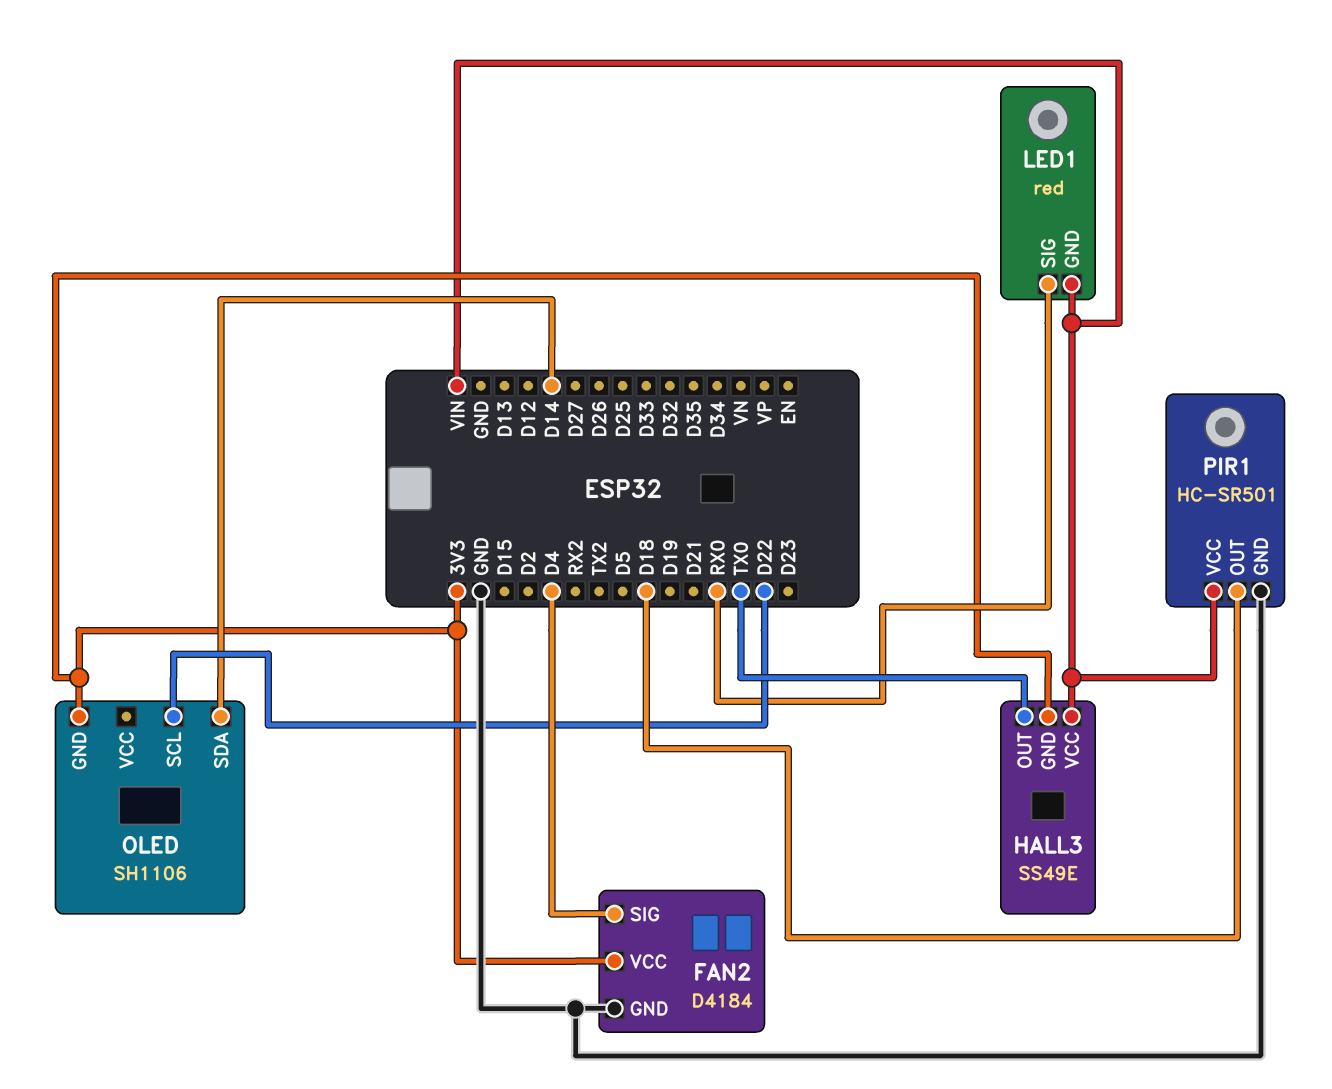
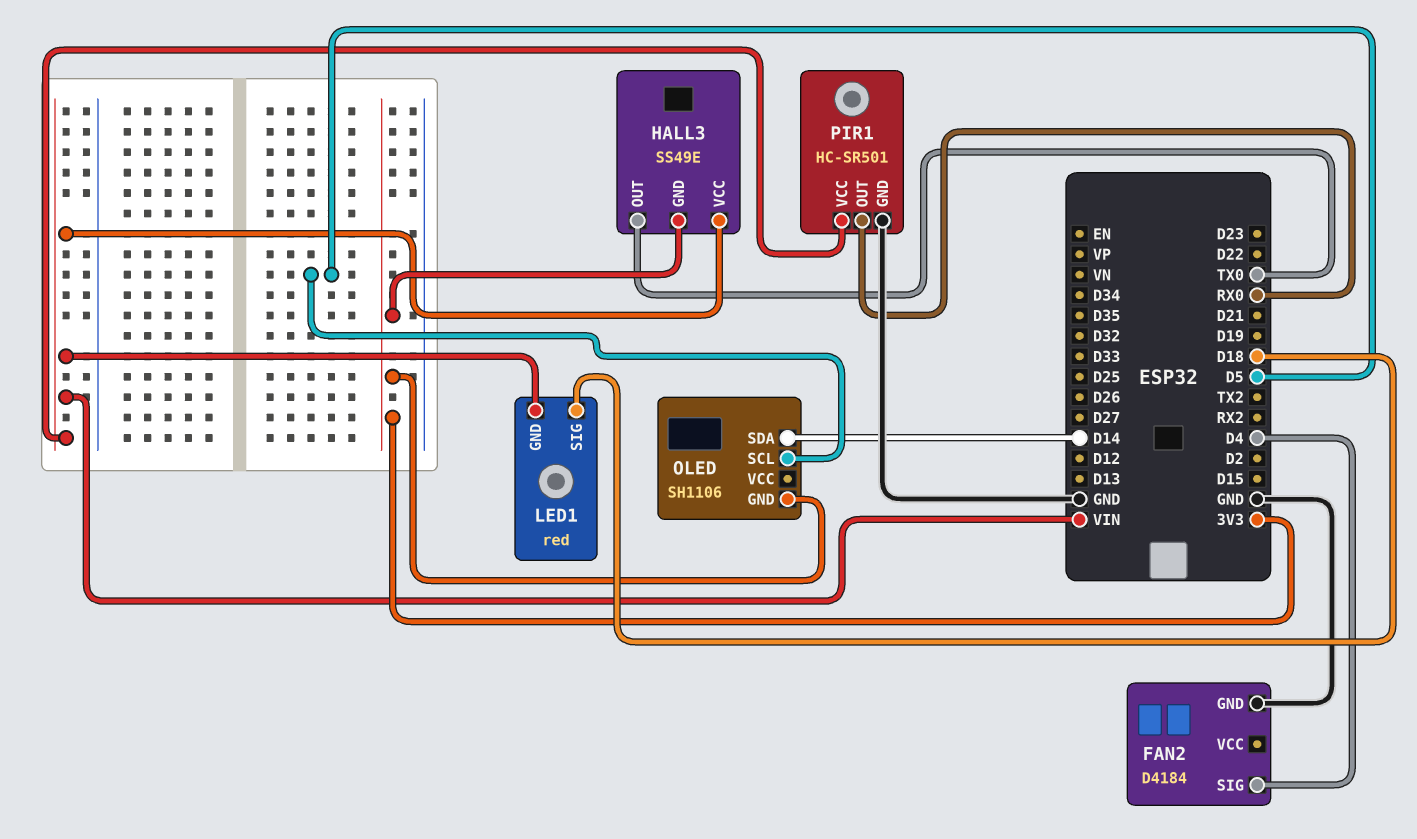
FAN2 pin VCC: 3V3 -> none
LED1 pin SIG: RX0 -> D18
OLED pin SCL: D22 -> D5
PIR1 pin OUT: D18 -> RX0

